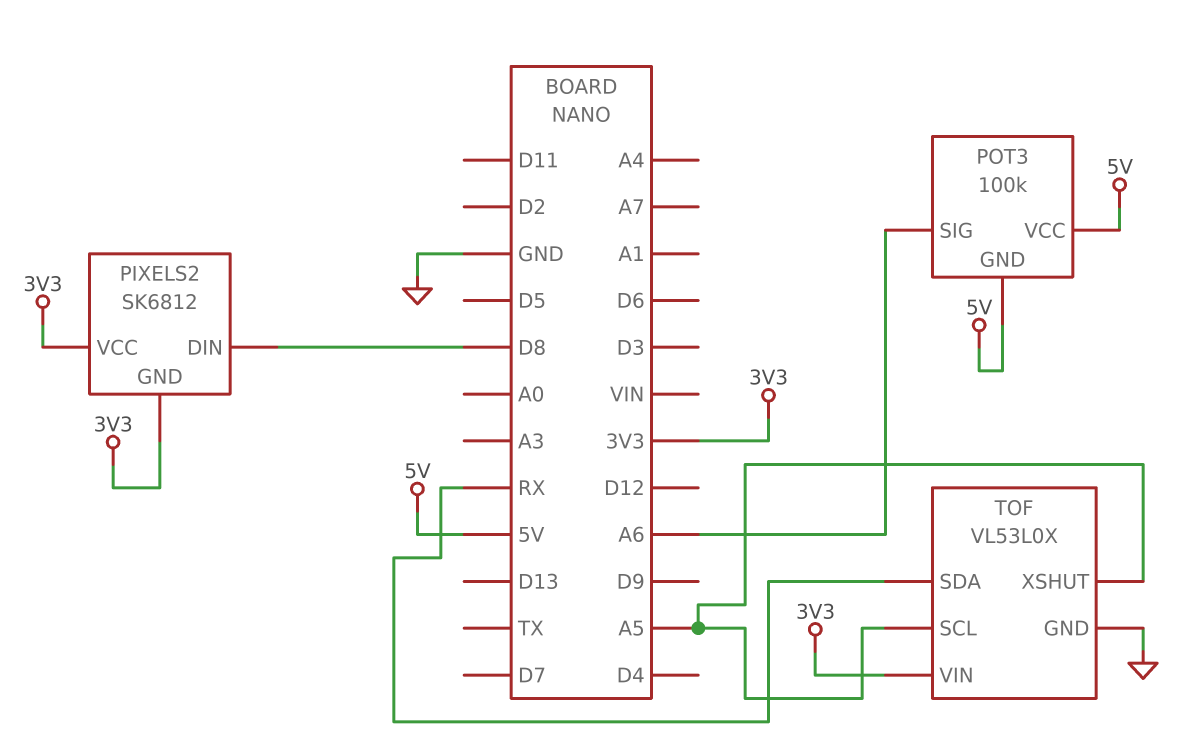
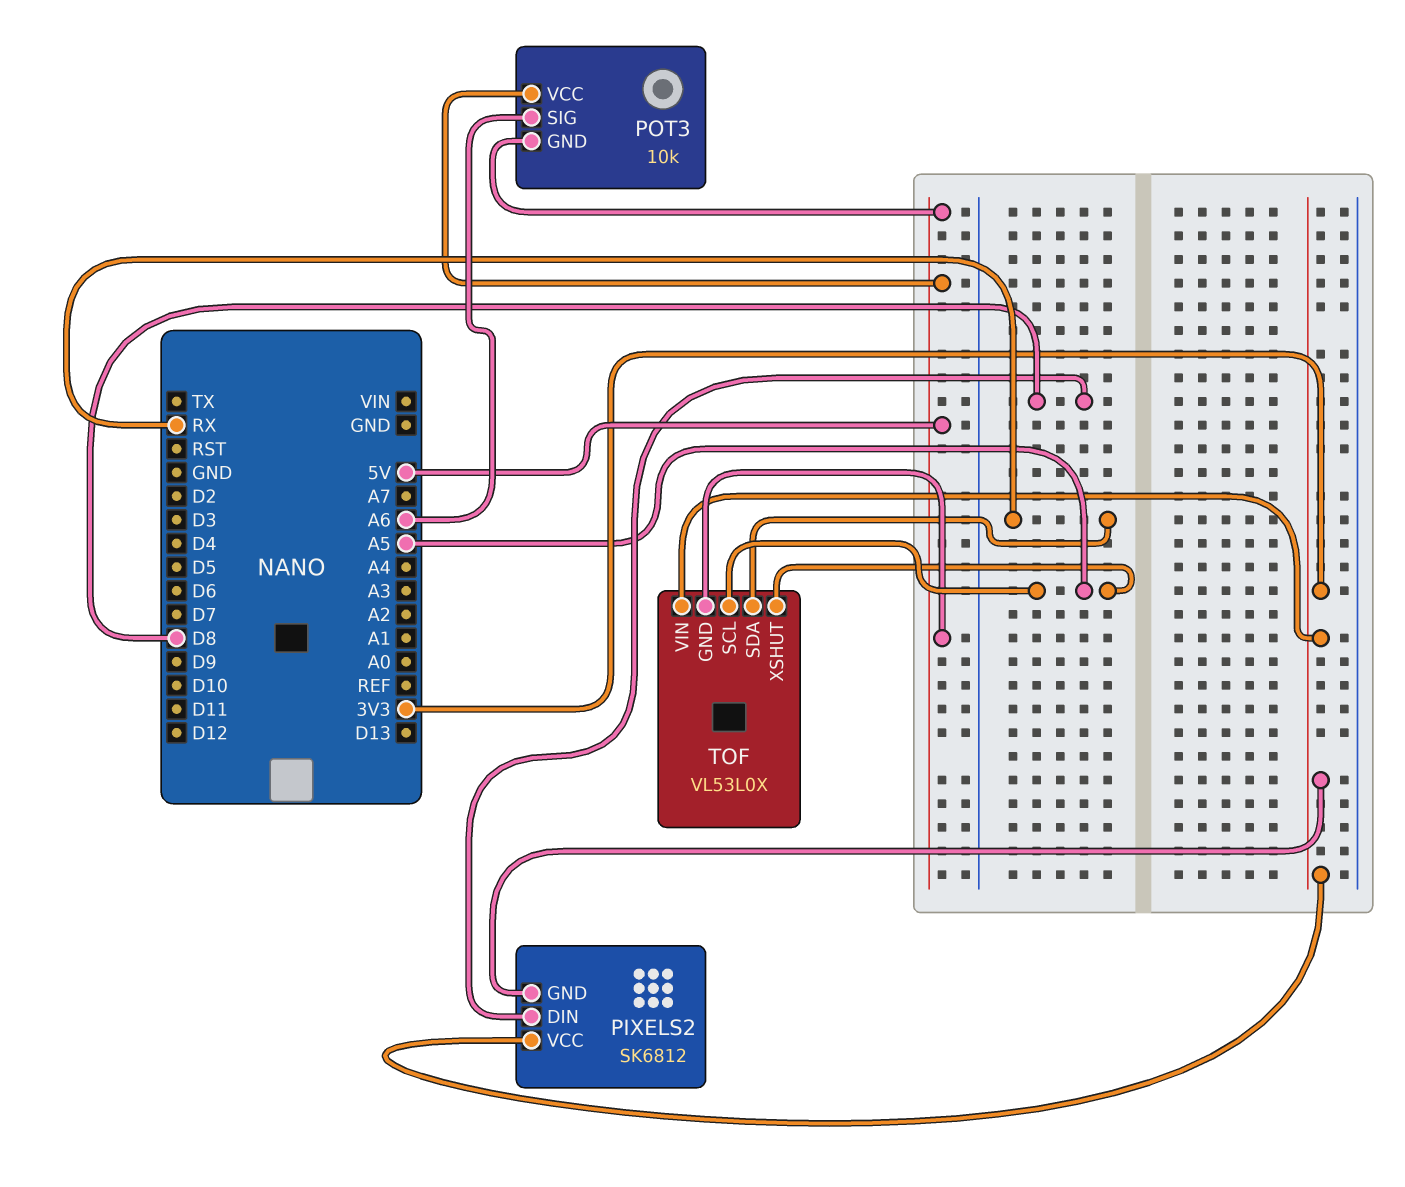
POT3: 100k -> 10k
TOF pin GND: GND -> 5V

